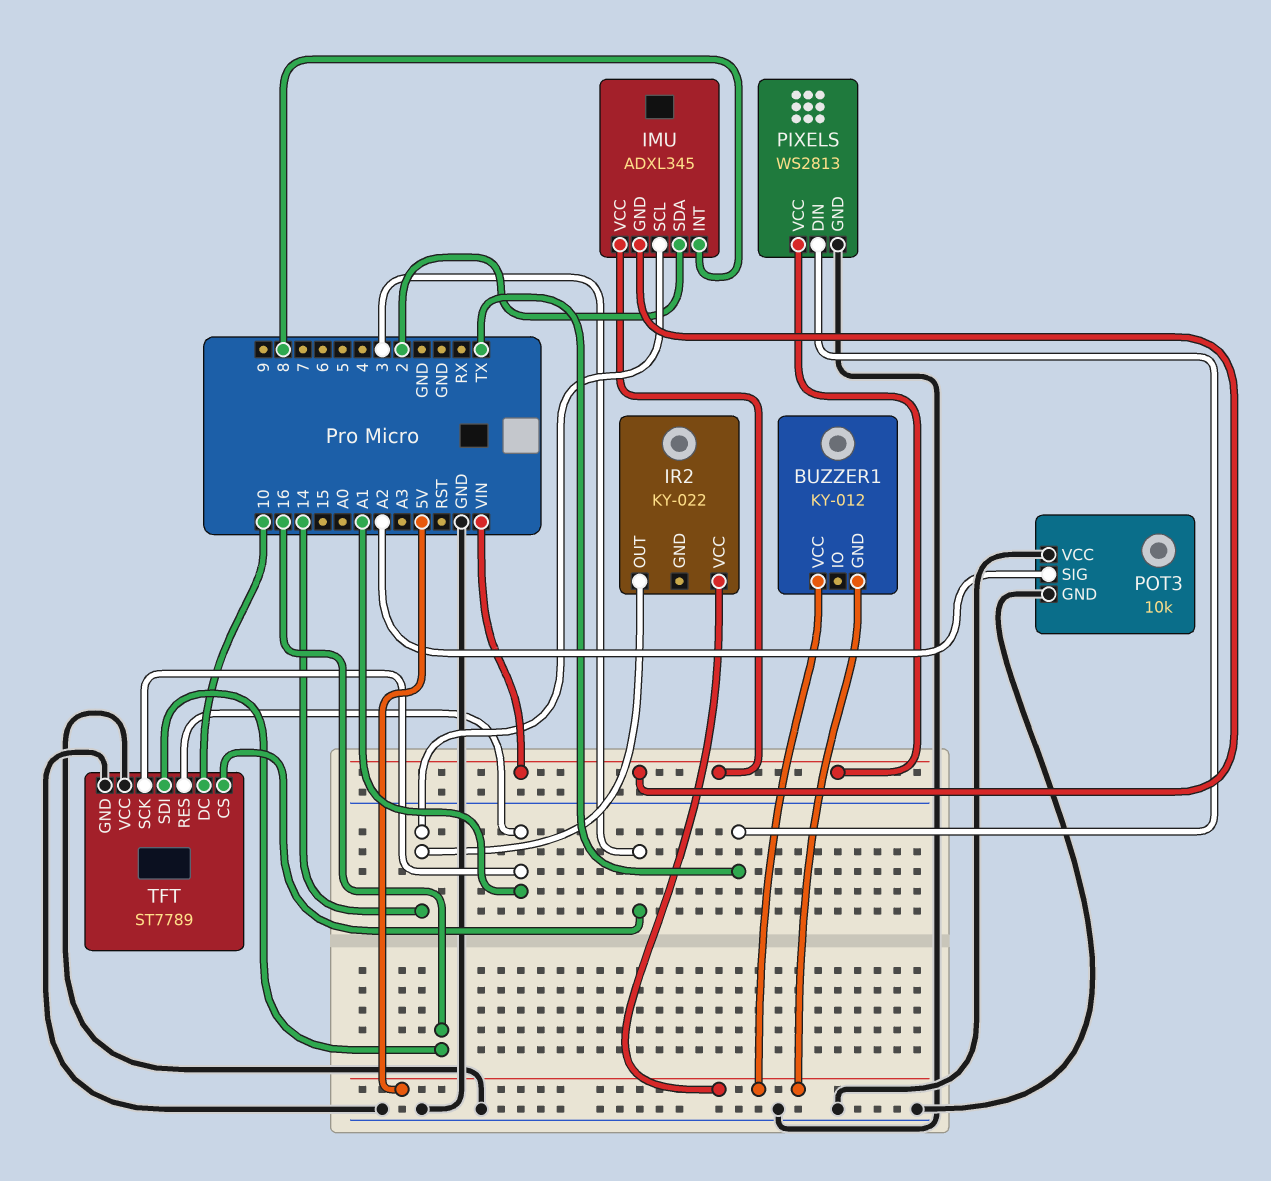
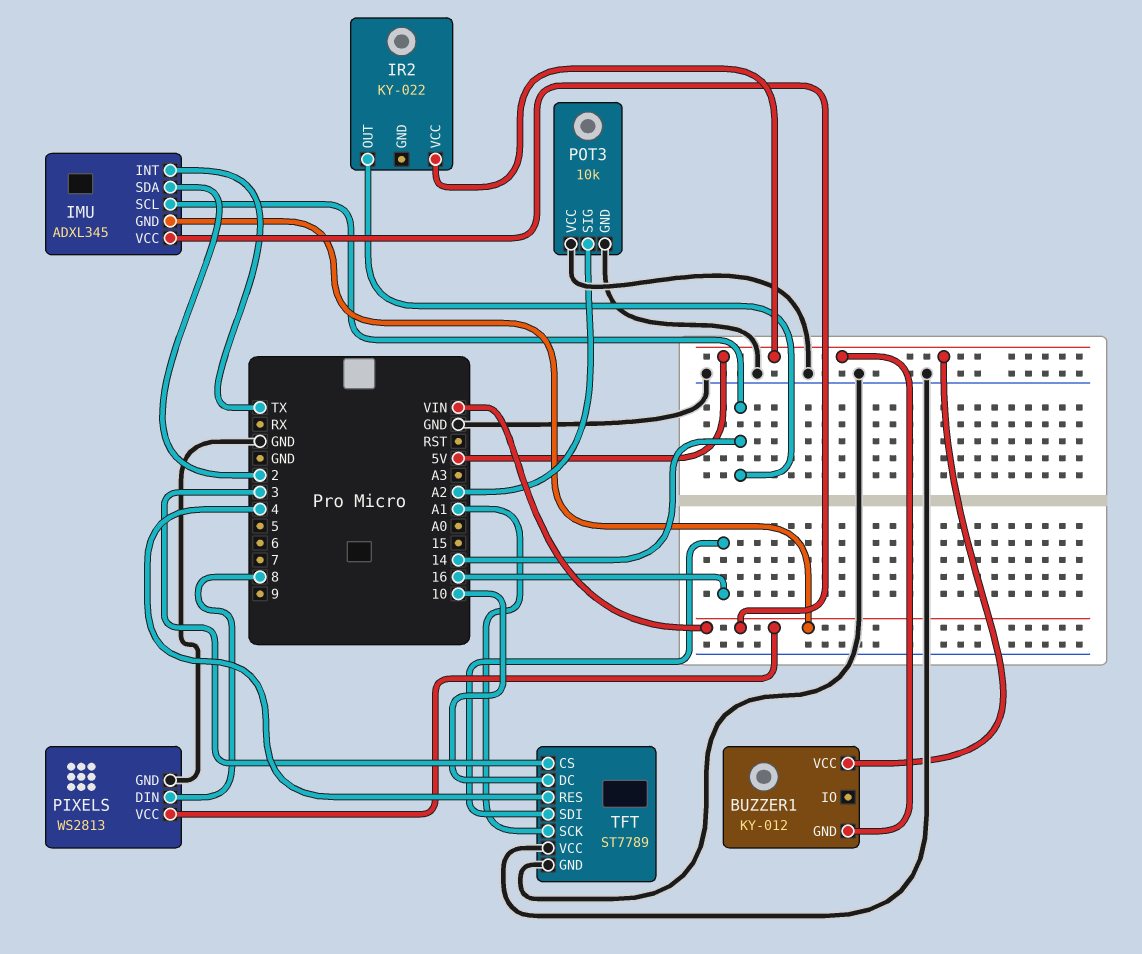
IMU pin INT: 8 -> TX
PIXELS pin DIN: TX -> 8
TFT pin RES: A1 -> 4

